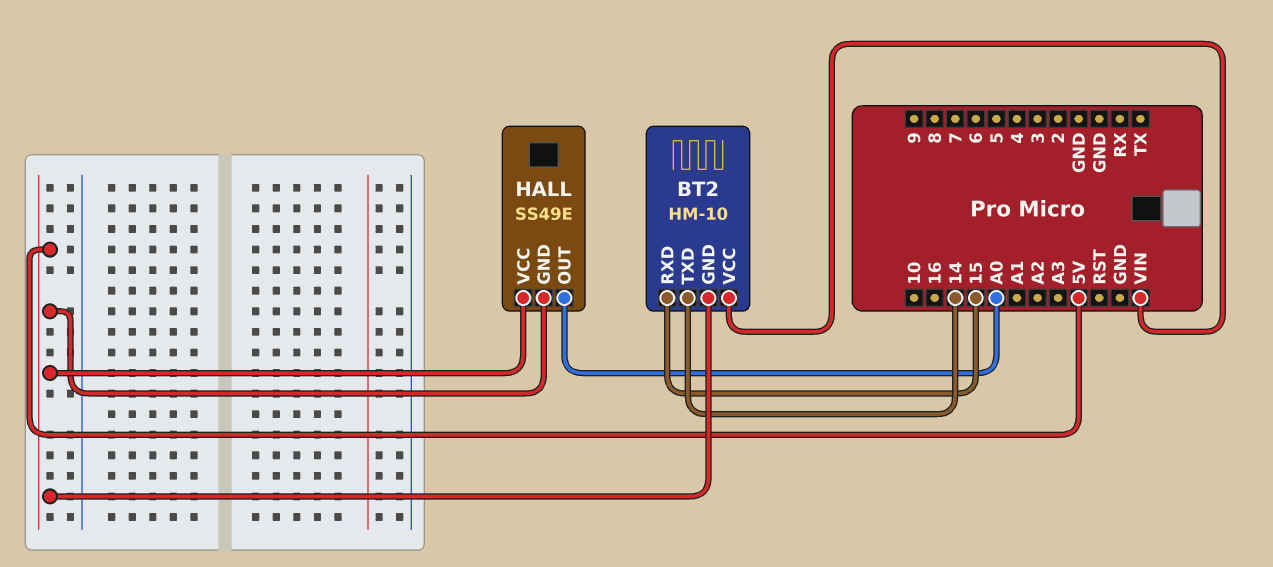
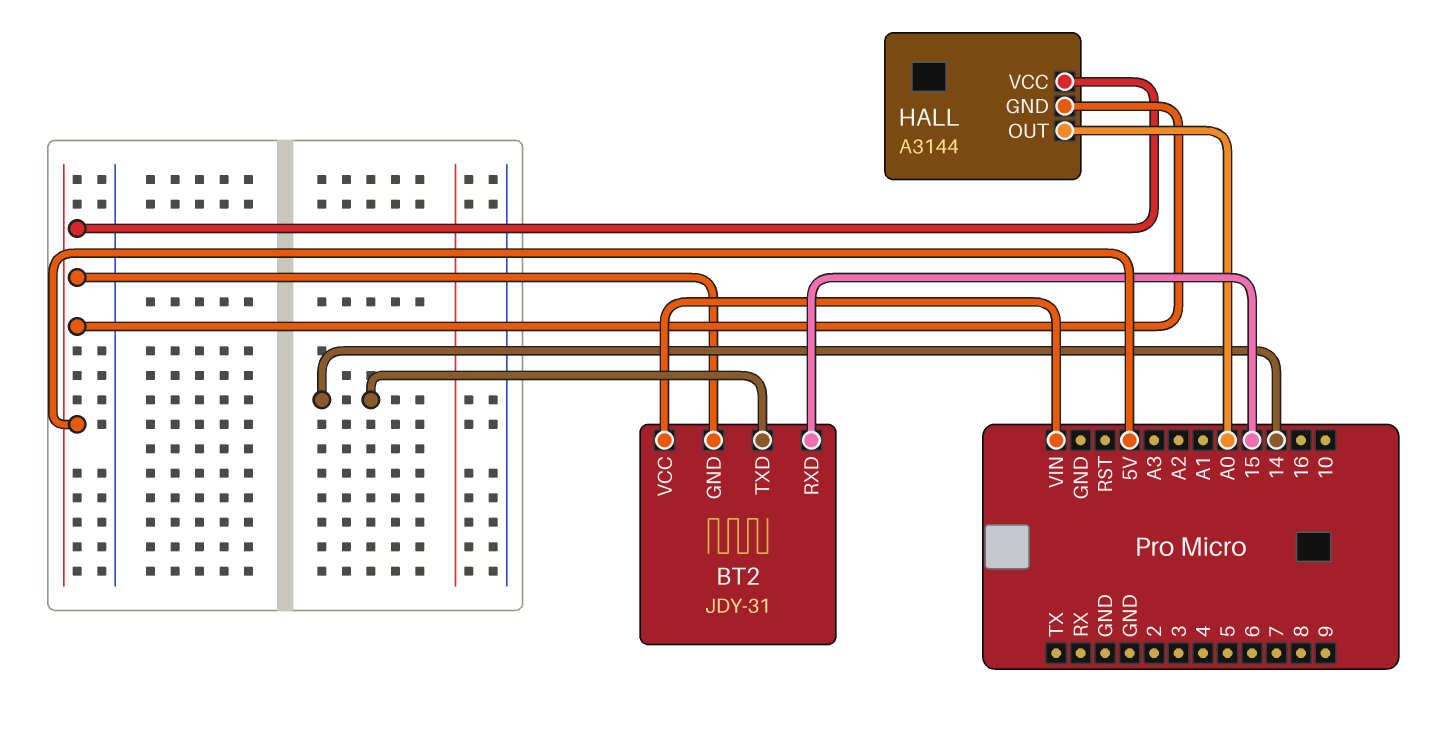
BT2: HM-10 -> JDY-31
HALL: SS49E -> A3144

